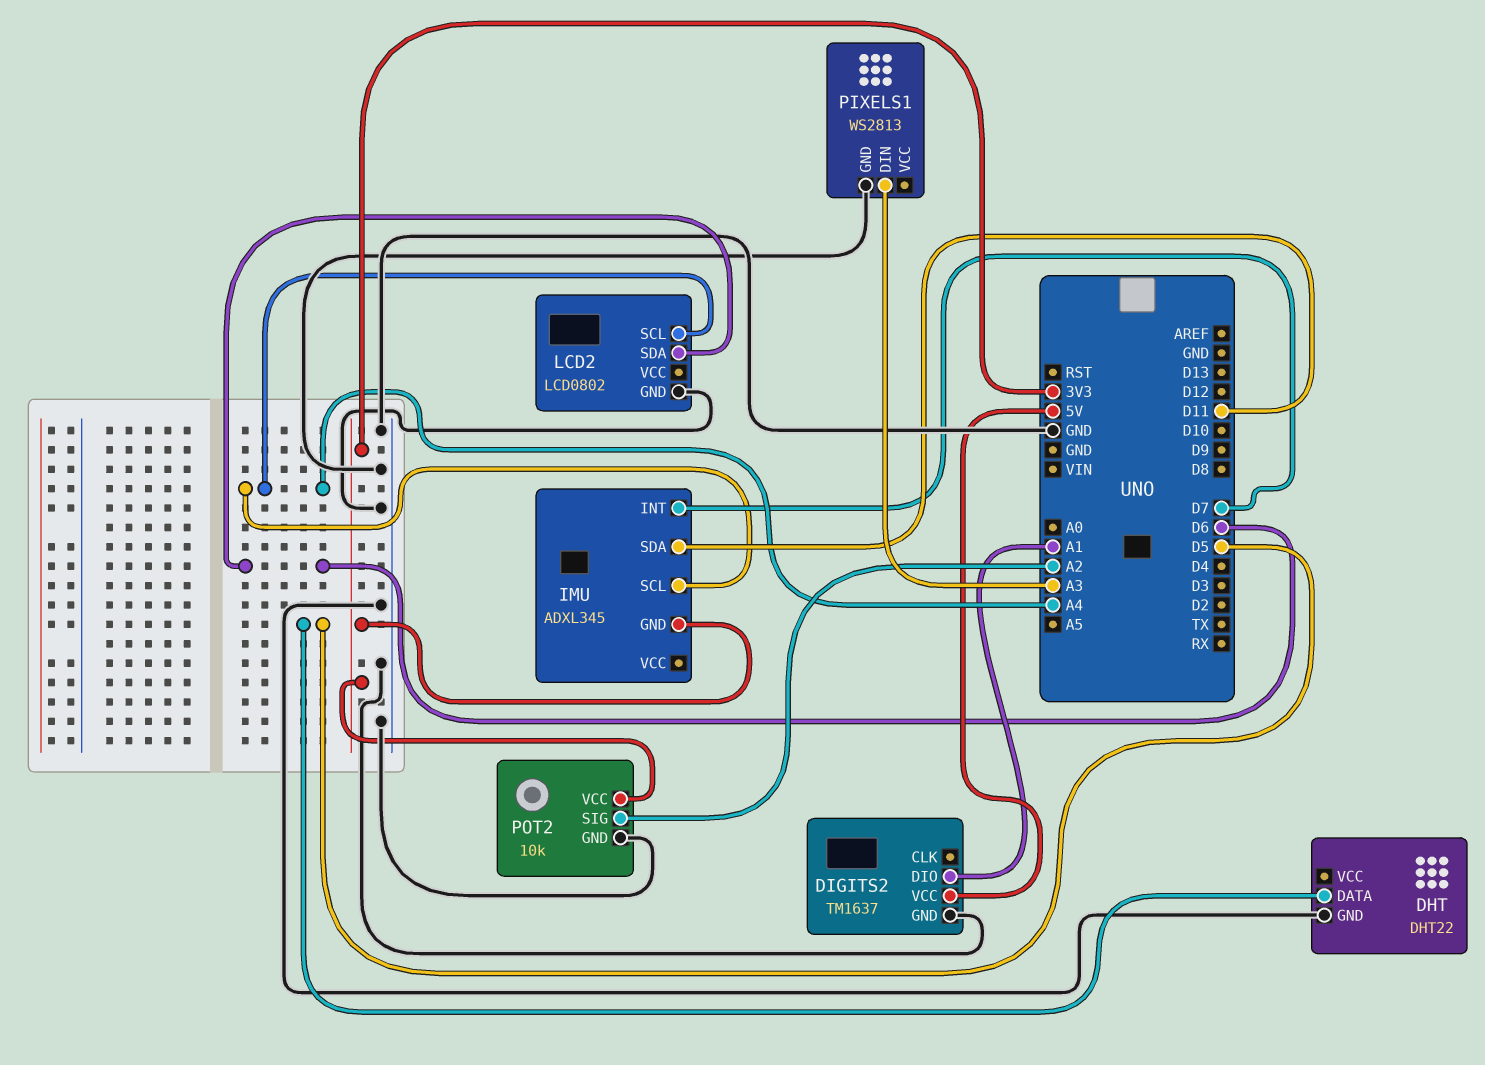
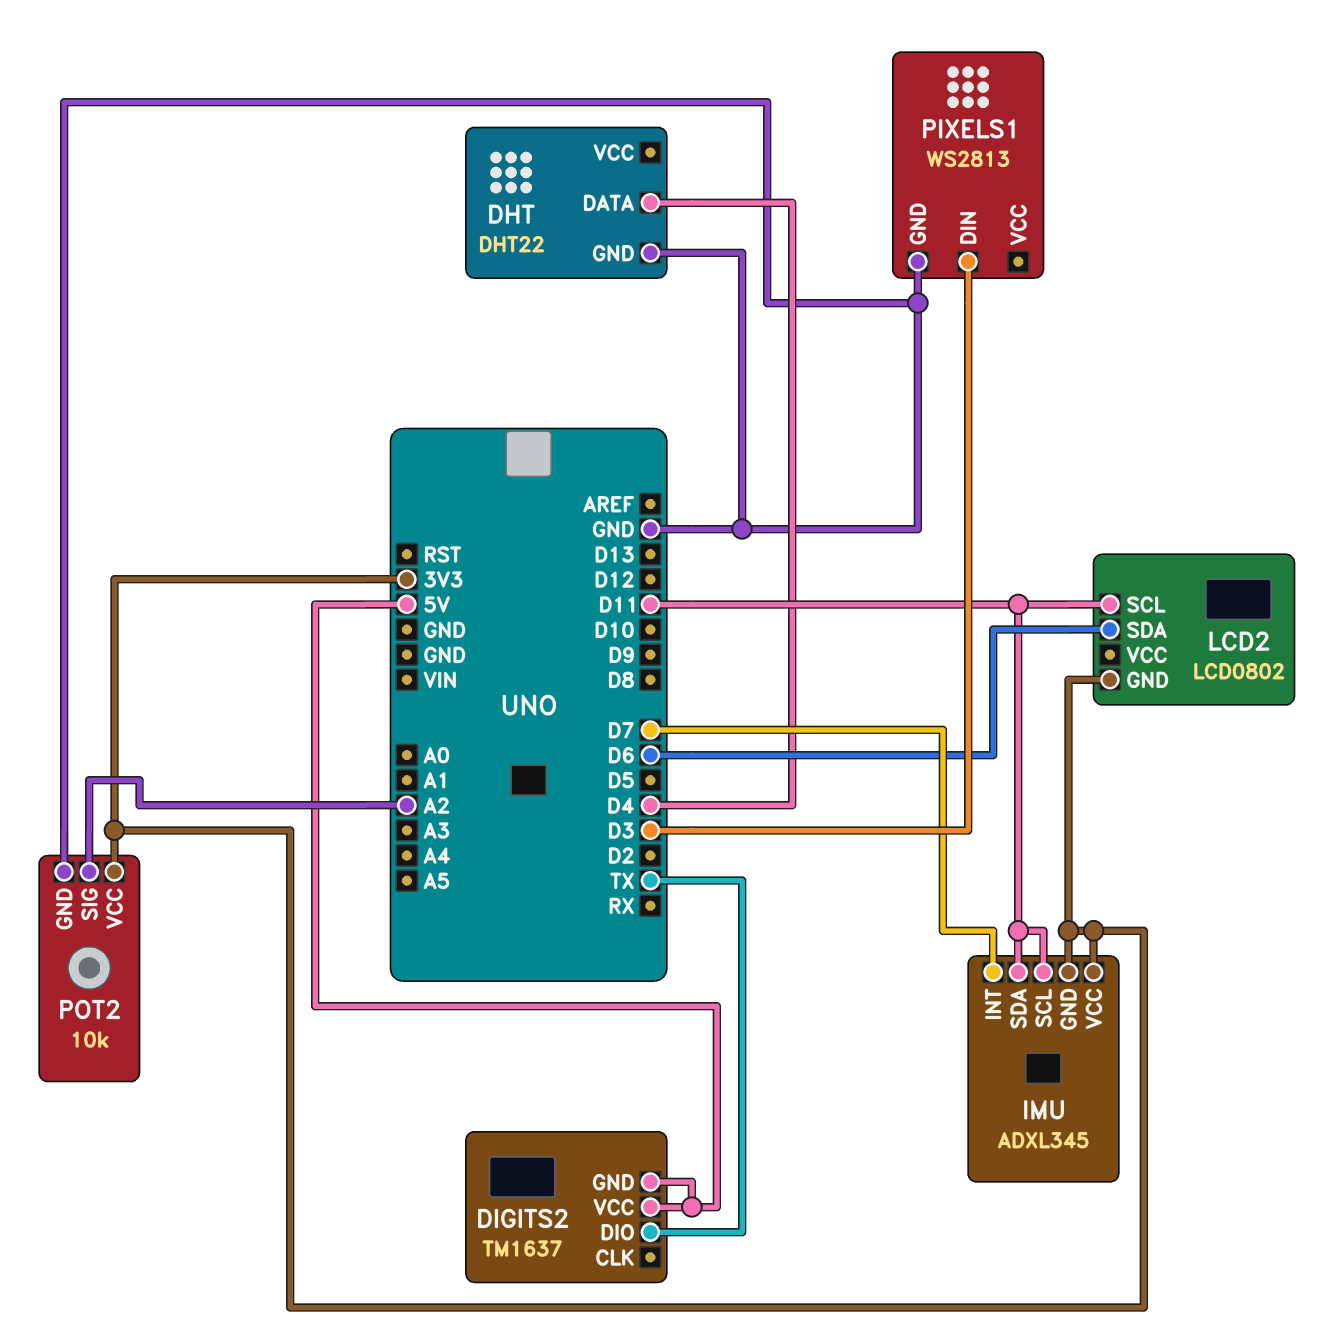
DHT pin DATA: D5 -> D4
DIGITS2 pin DIO: A1 -> TX
DIGITS2 pin GND: GND -> 5V
IMU pin SCL: A4 -> D11
IMU pin VCC: none -> 3V3
LCD2 pin GND: GND -> 3V3
LCD2 pin SCL: A4 -> D11
PIXELS1 pin DIN: A3 -> D3

